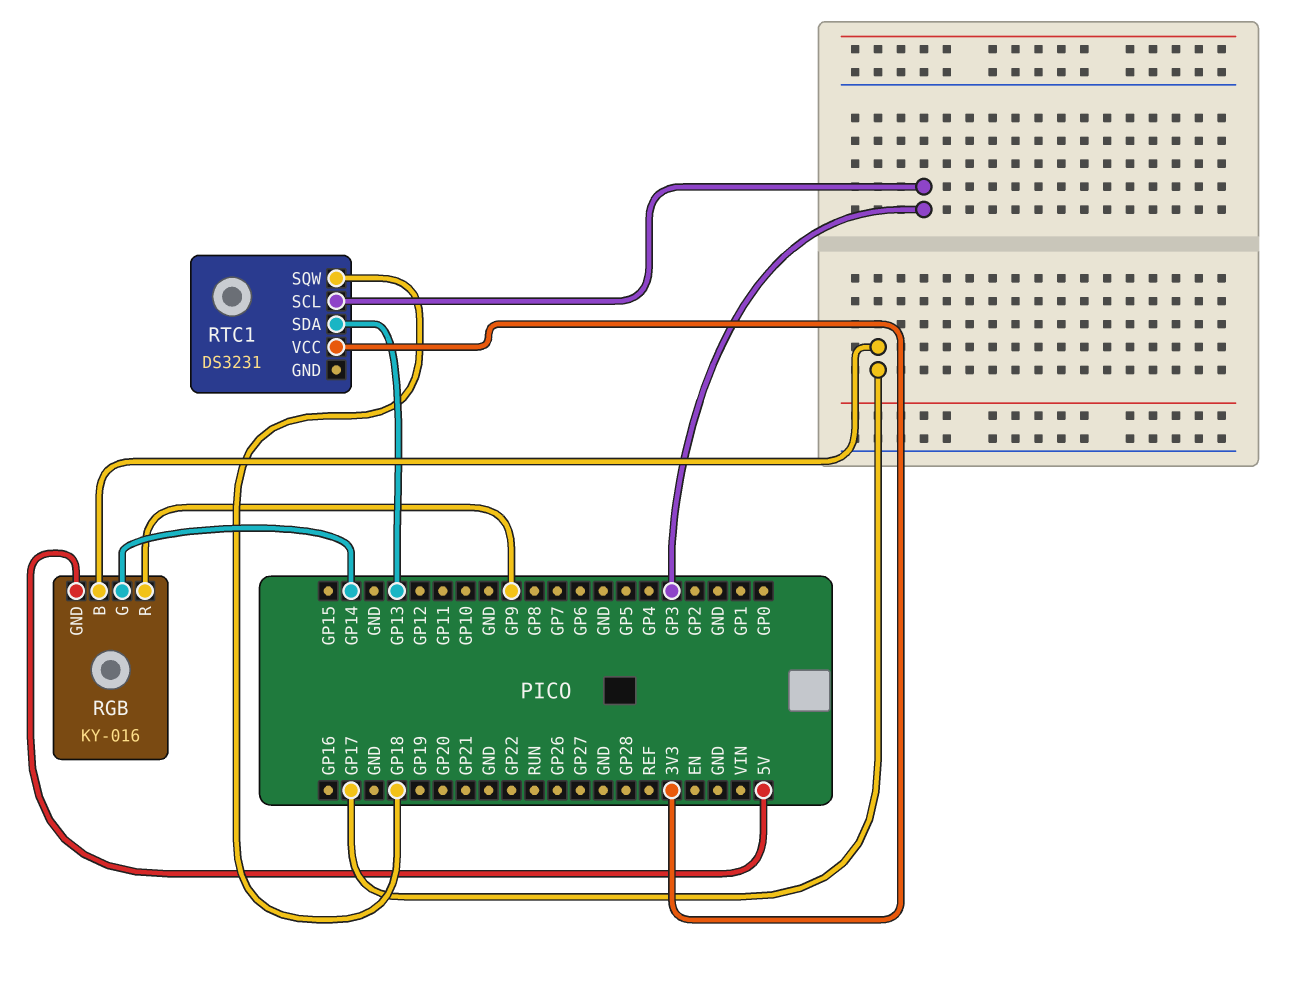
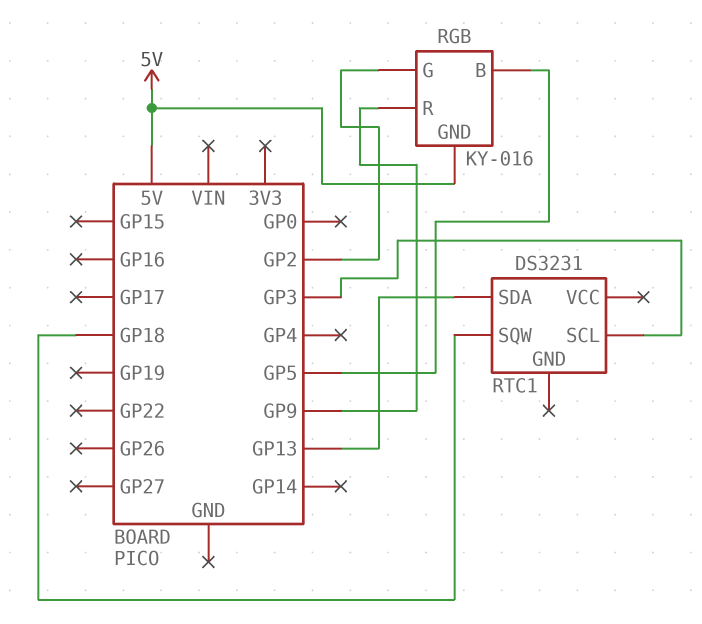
RGB pin B: GP17 -> GP5
RGB pin G: GP14 -> GP2
RTC1 pin VCC: 3V3 -> none

